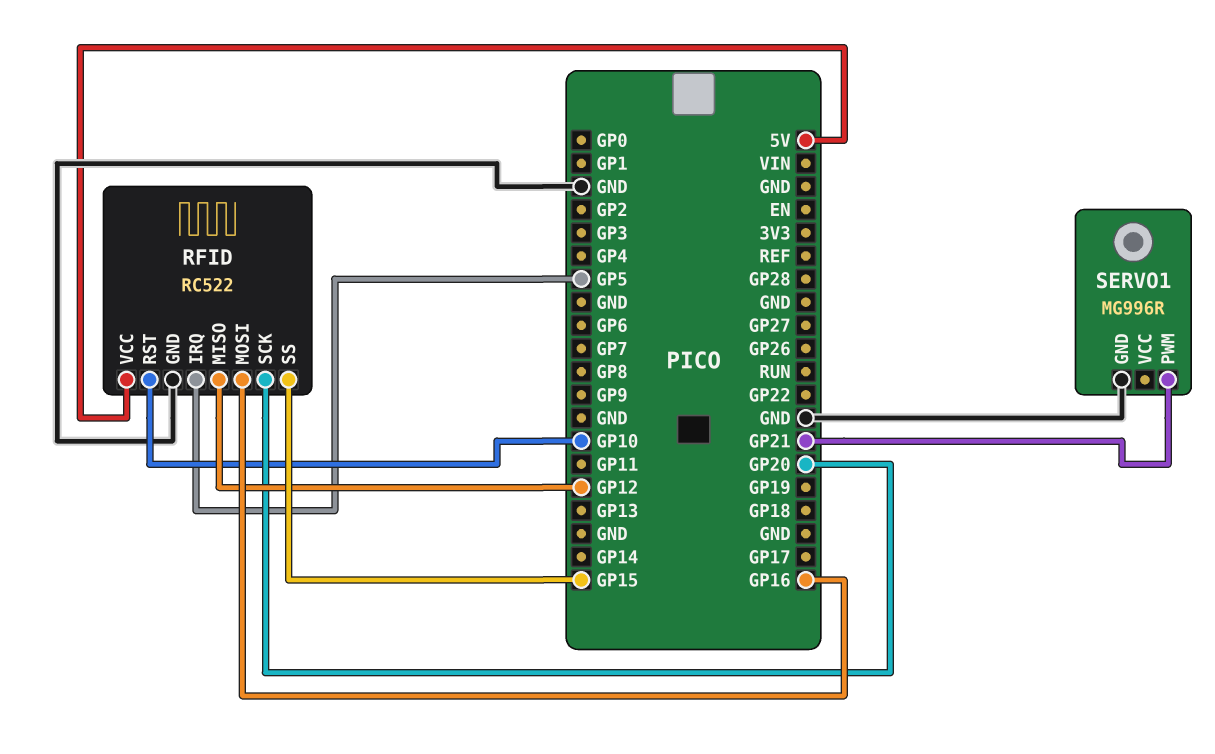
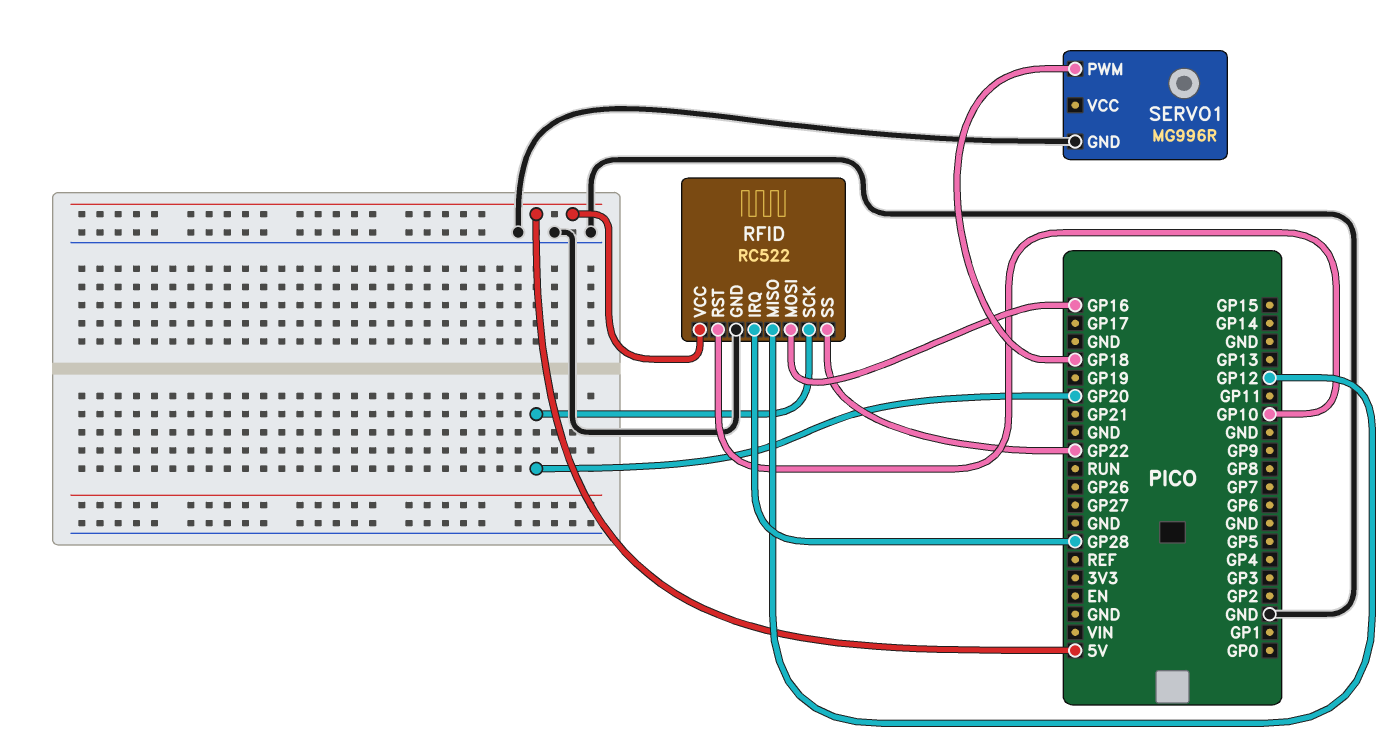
RFID pin IRQ: GP5 -> GP28
RFID pin SS: GP15 -> GP22
SERVO1 pin PWM: GP21 -> GP18

